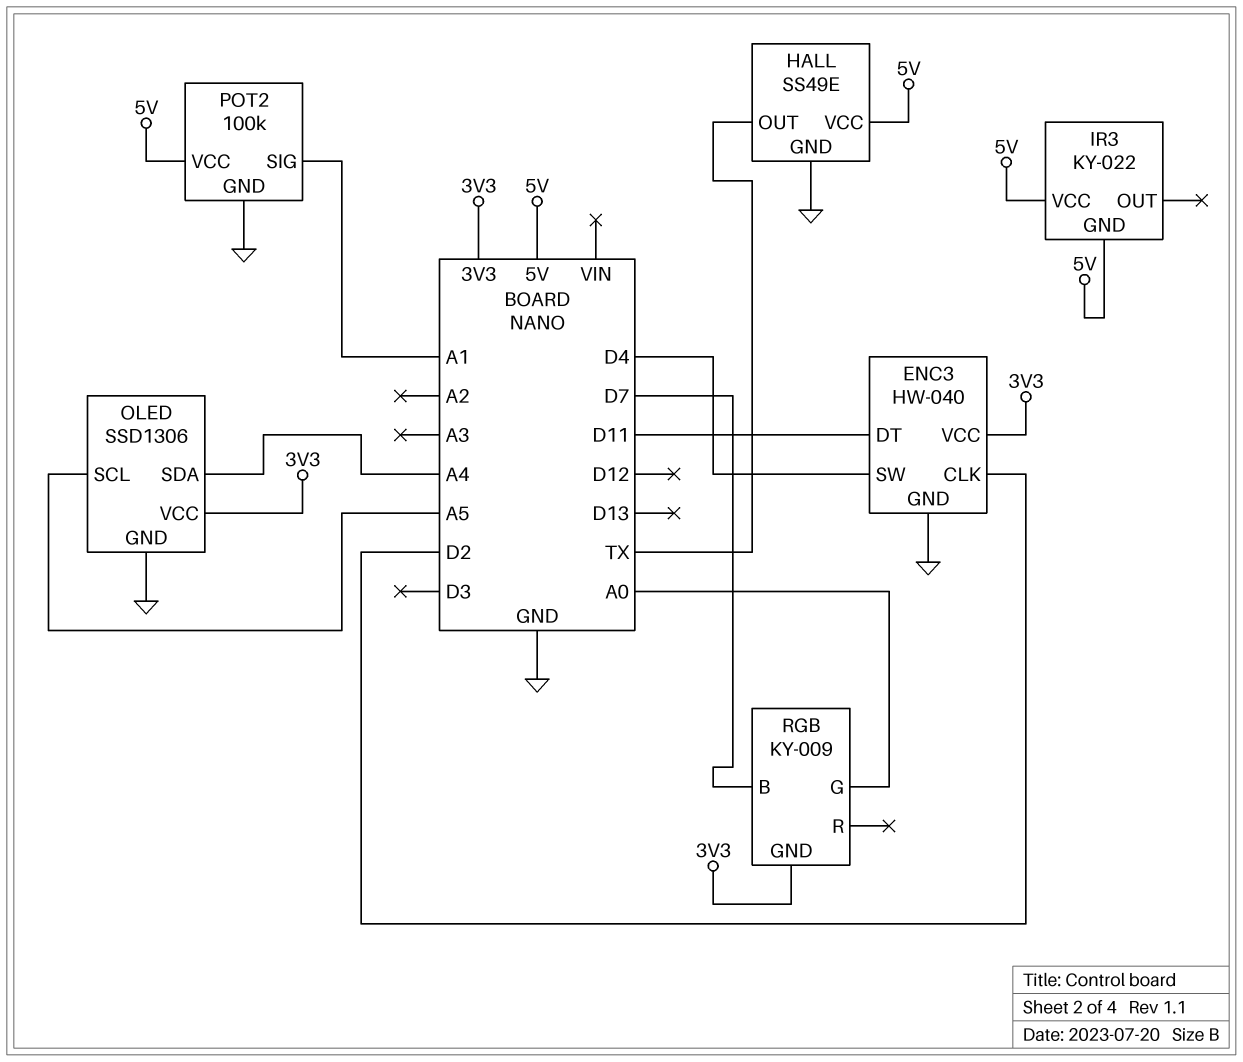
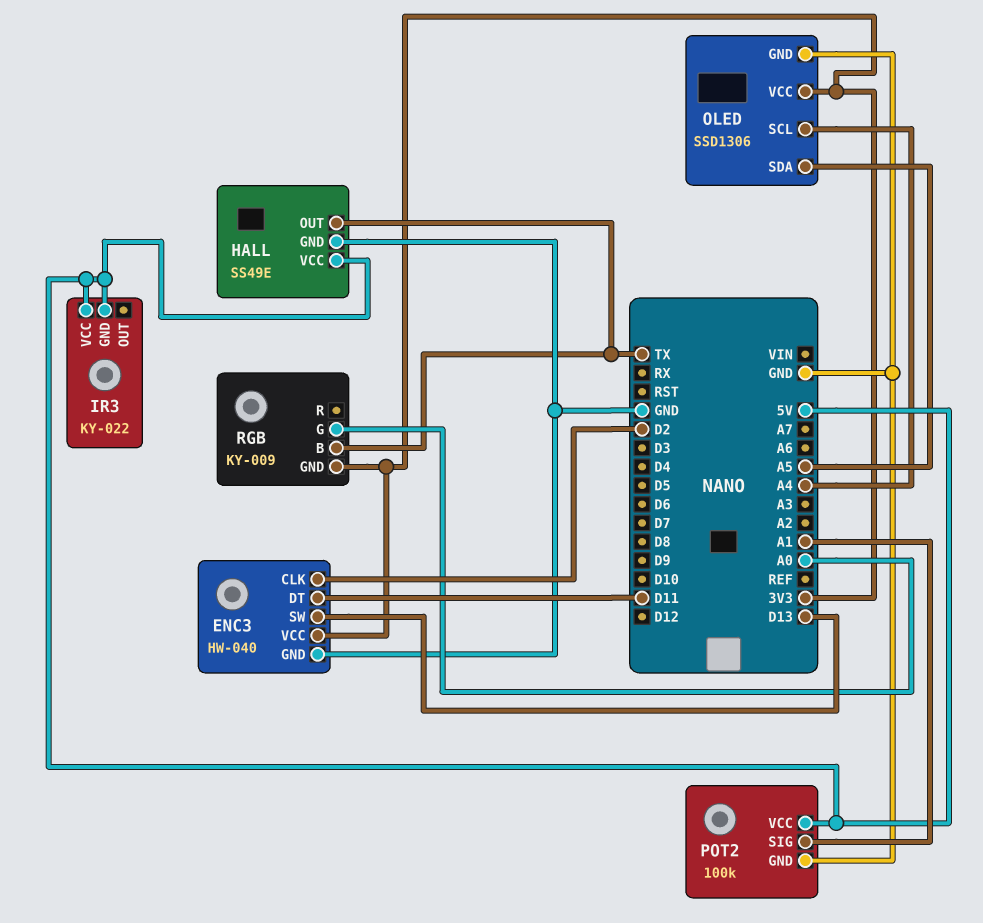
ENC3 pin SW: D4 -> D13
OLED pin SCL: A5 -> A4
OLED pin SDA: A4 -> A5
RGB pin B: D7 -> TX

